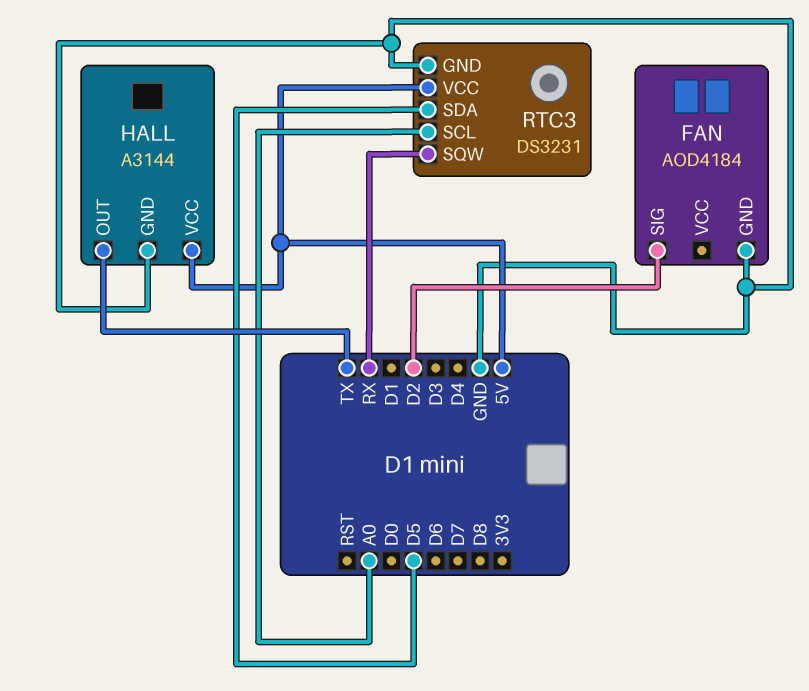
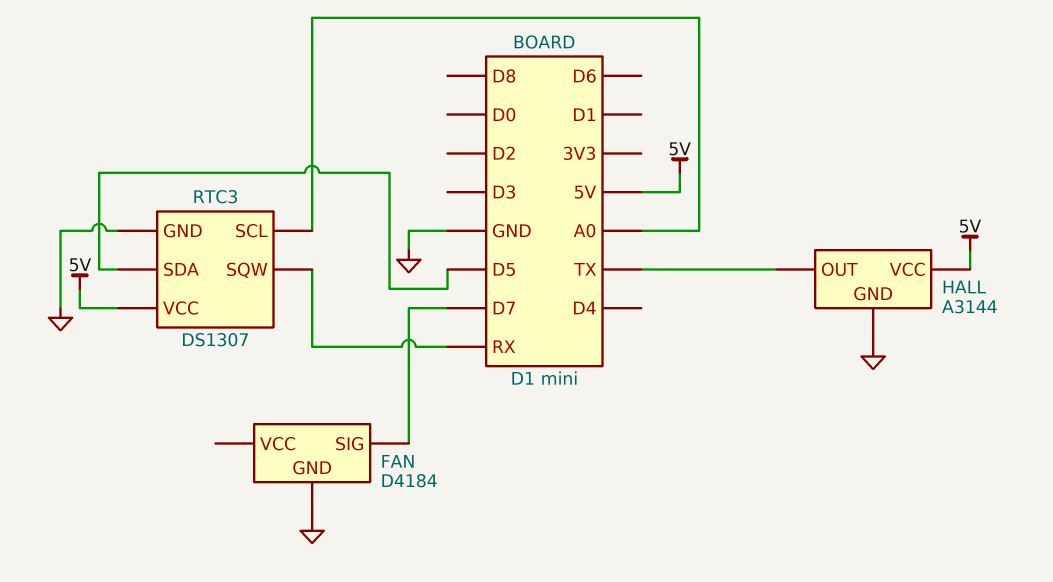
FAN: AOD4184 -> D4184
FAN pin SIG: D2 -> D7
RTC3: DS3231 -> DS1307

